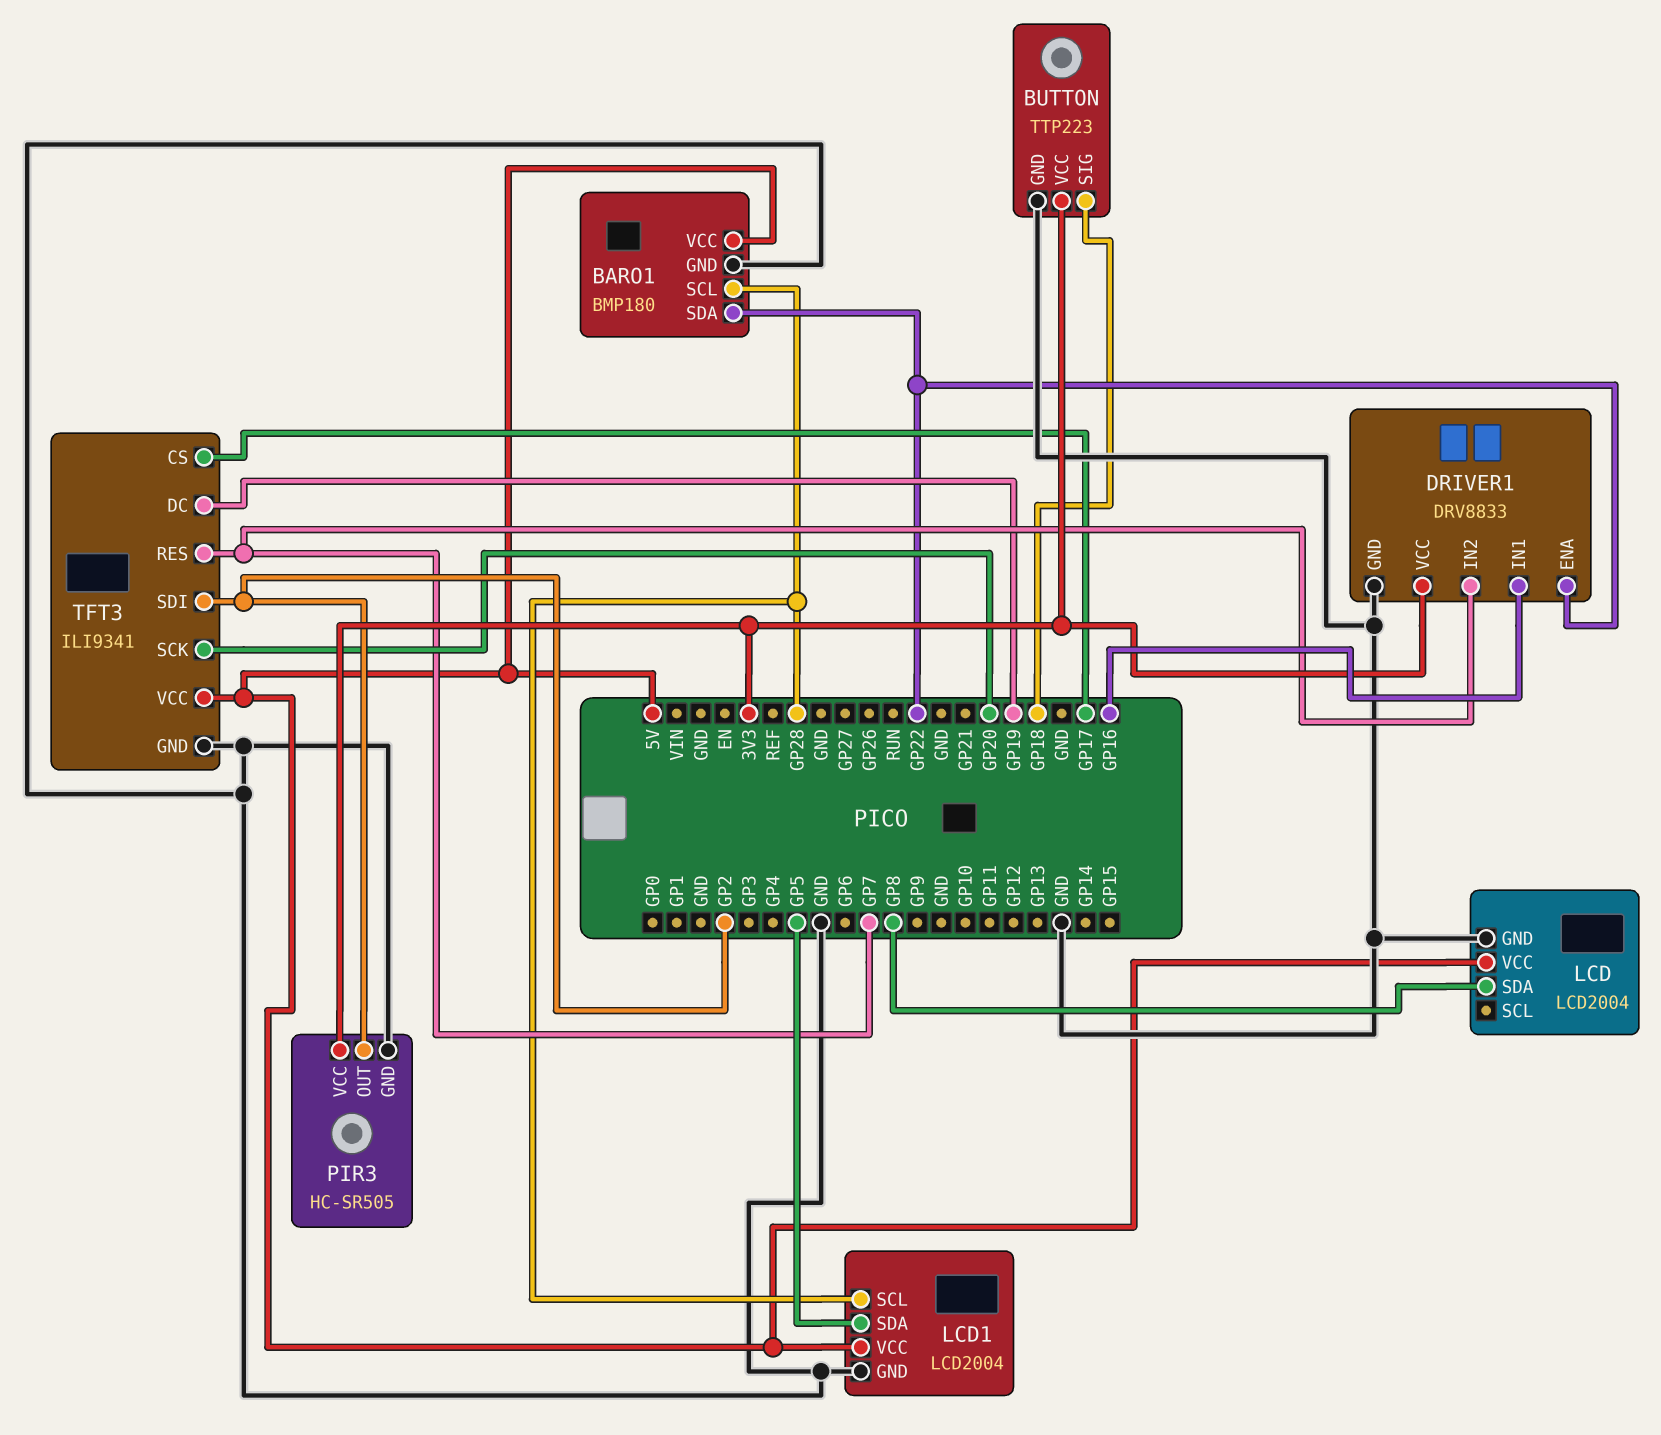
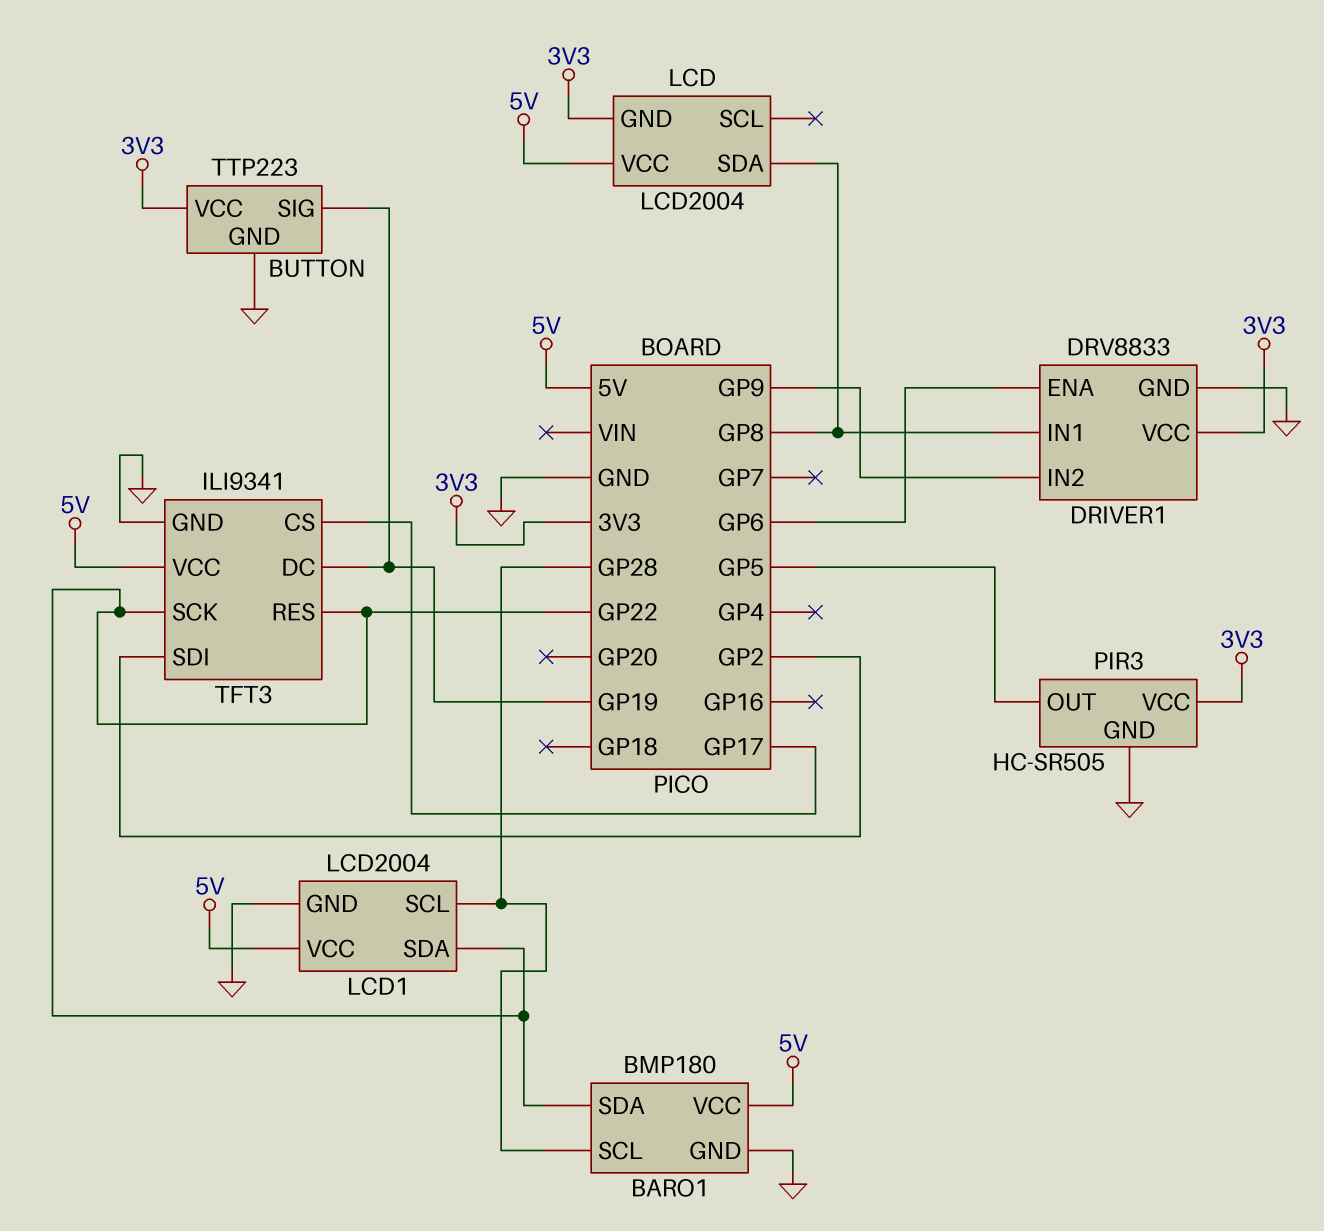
BUTTON pin SIG: GP18 -> GP19
DRIVER1 pin ENA: GP22 -> GP6
DRIVER1 pin IN1: GP16 -> GP8
DRIVER1 pin IN2: GP7 -> GP9
LCD pin GND: GND -> 3V3
LCD1 pin SDA: GP5 -> GP22
PIR3 pin OUT: GP2 -> GP5
TFT3 pin RES: GP7 -> GP22
TFT3 pin SCK: GP20 -> GP22

